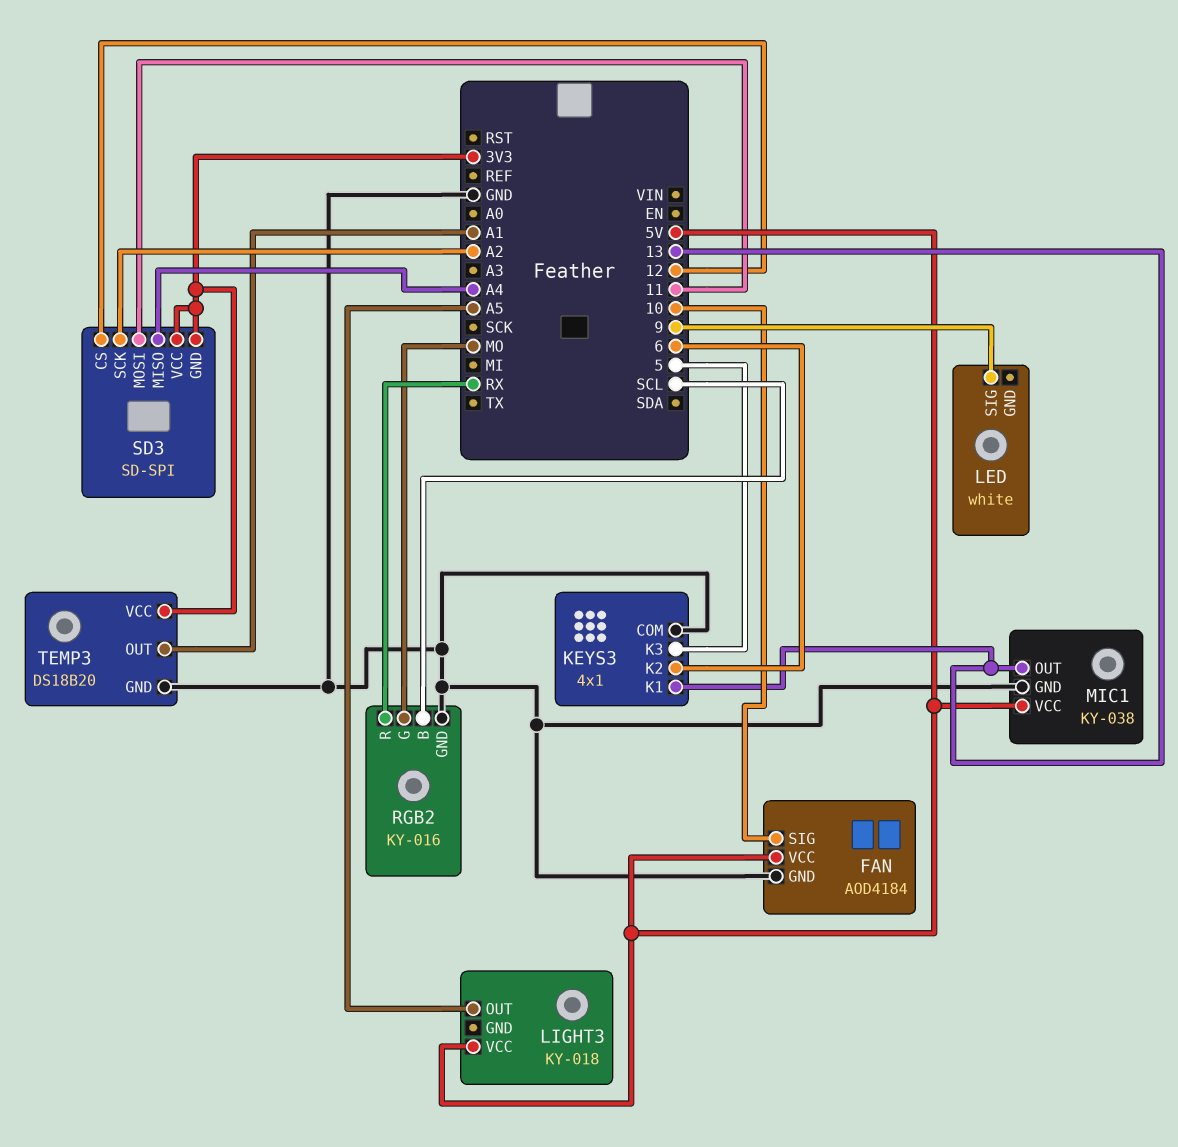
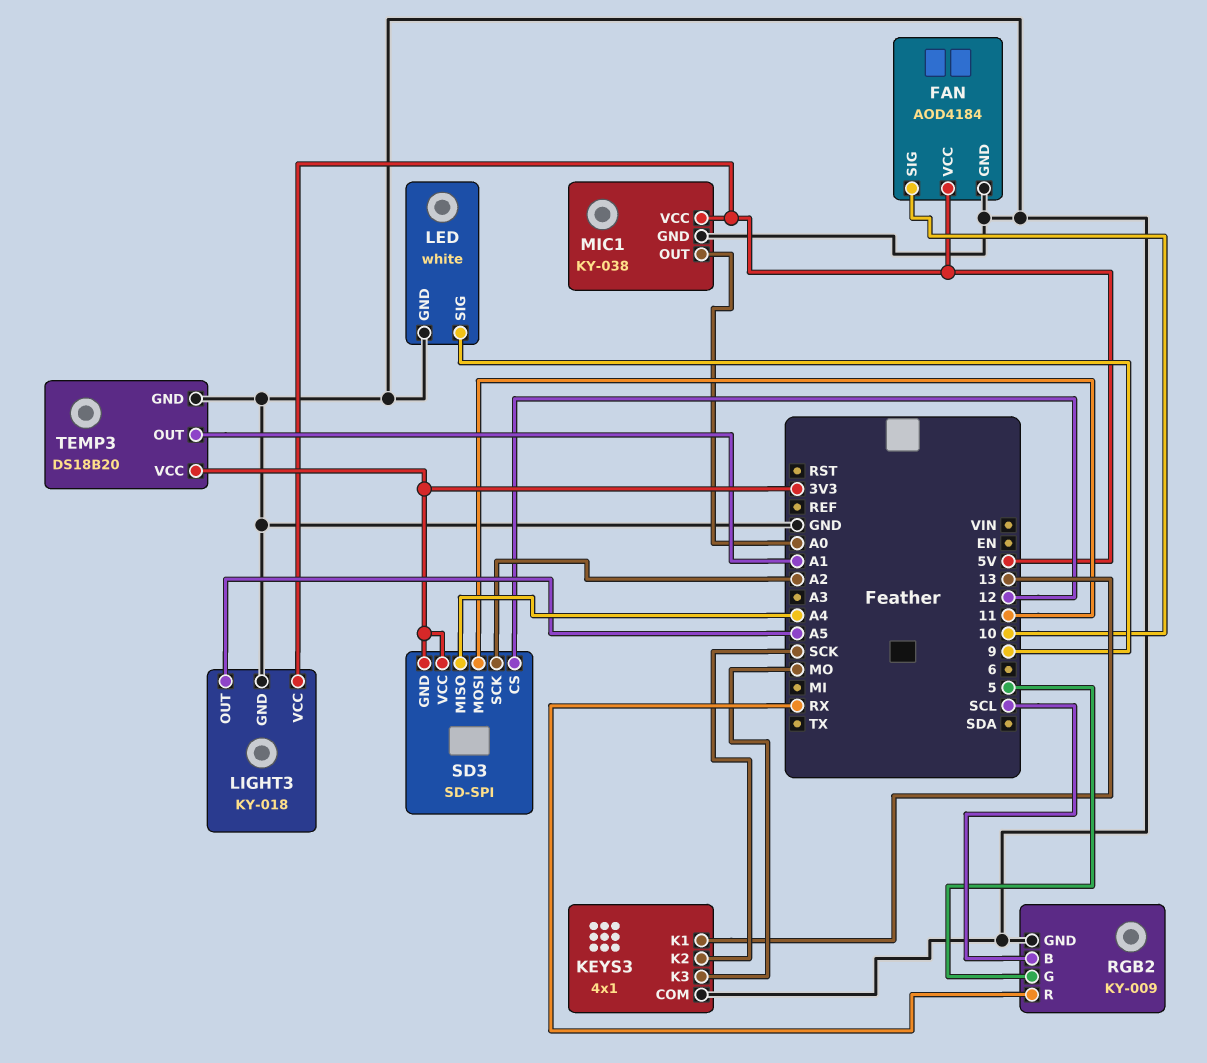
KEYS3 pin K2: 6 -> SCK
KEYS3 pin K3: 5 -> MO
LED pin GND: none -> GND
LIGHT3 pin GND: none -> GND
MIC1 pin OUT: 13 -> A0
RGB2: KY-016 -> KY-009
RGB2 pin G: MO -> 5

